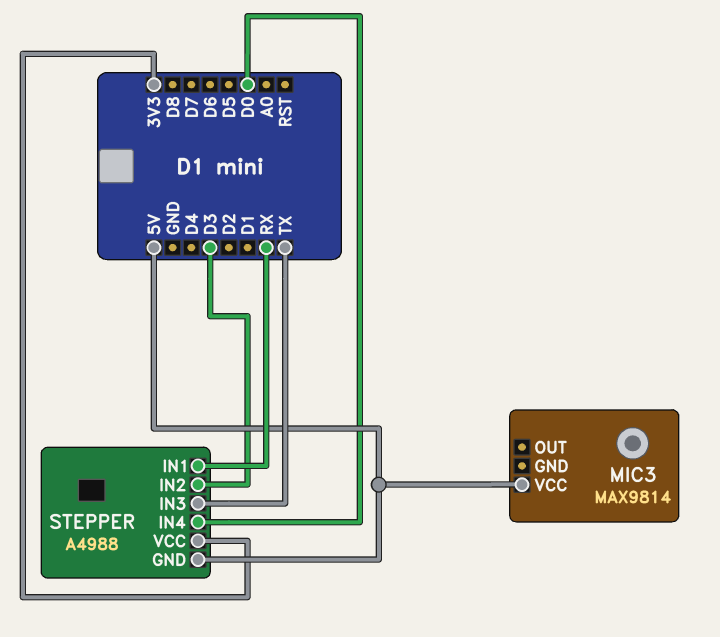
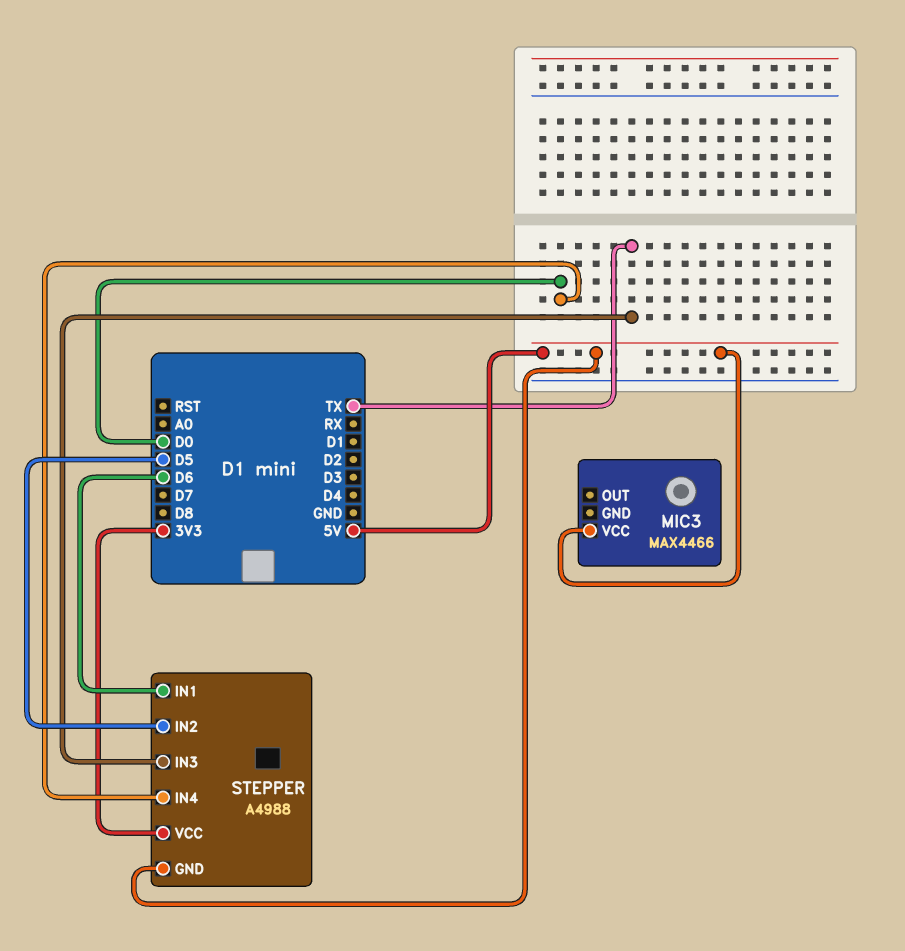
MIC3: MAX9814 -> MAX4466
STEPPER pin IN1: RX -> D6
STEPPER pin IN2: D3 -> D5

